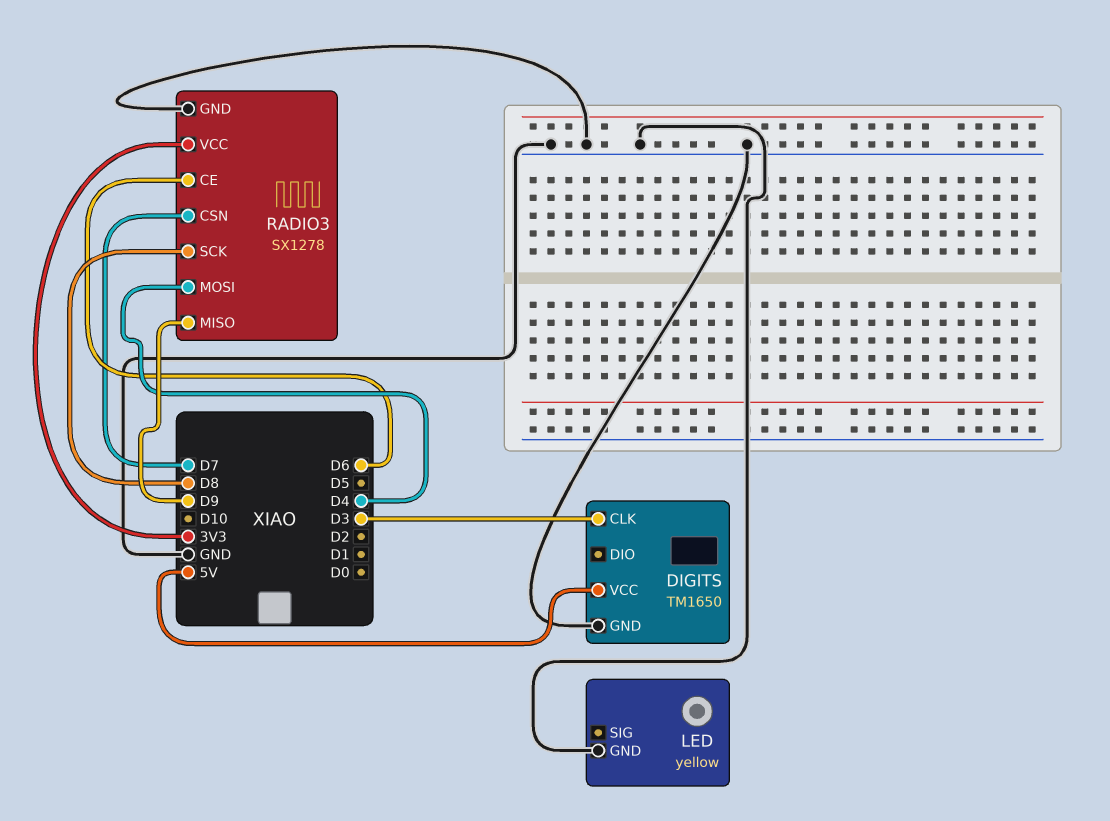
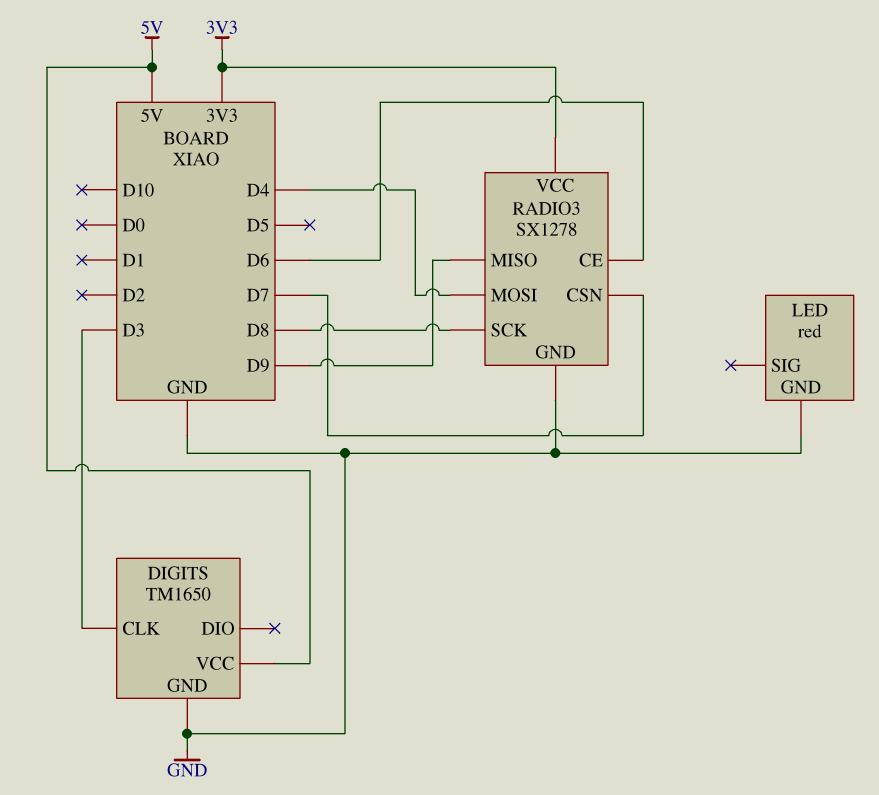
LED: yellow -> red

